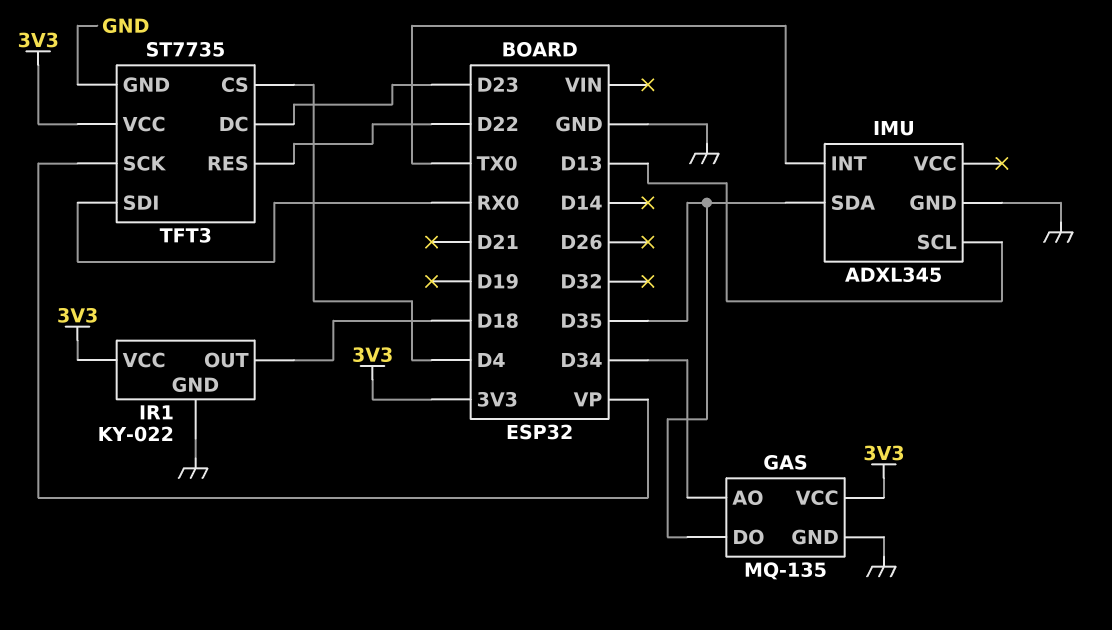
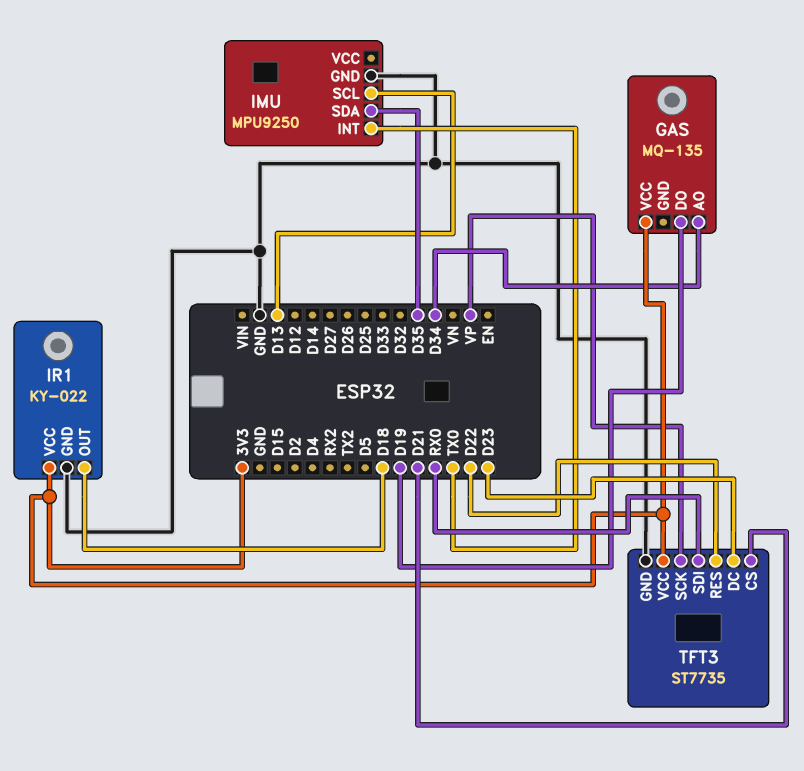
GAS pin DO: D35 -> D19
GAS pin GND: GND -> none
IMU: ADXL345 -> MPU9250
TFT3 pin CS: D4 -> D21

